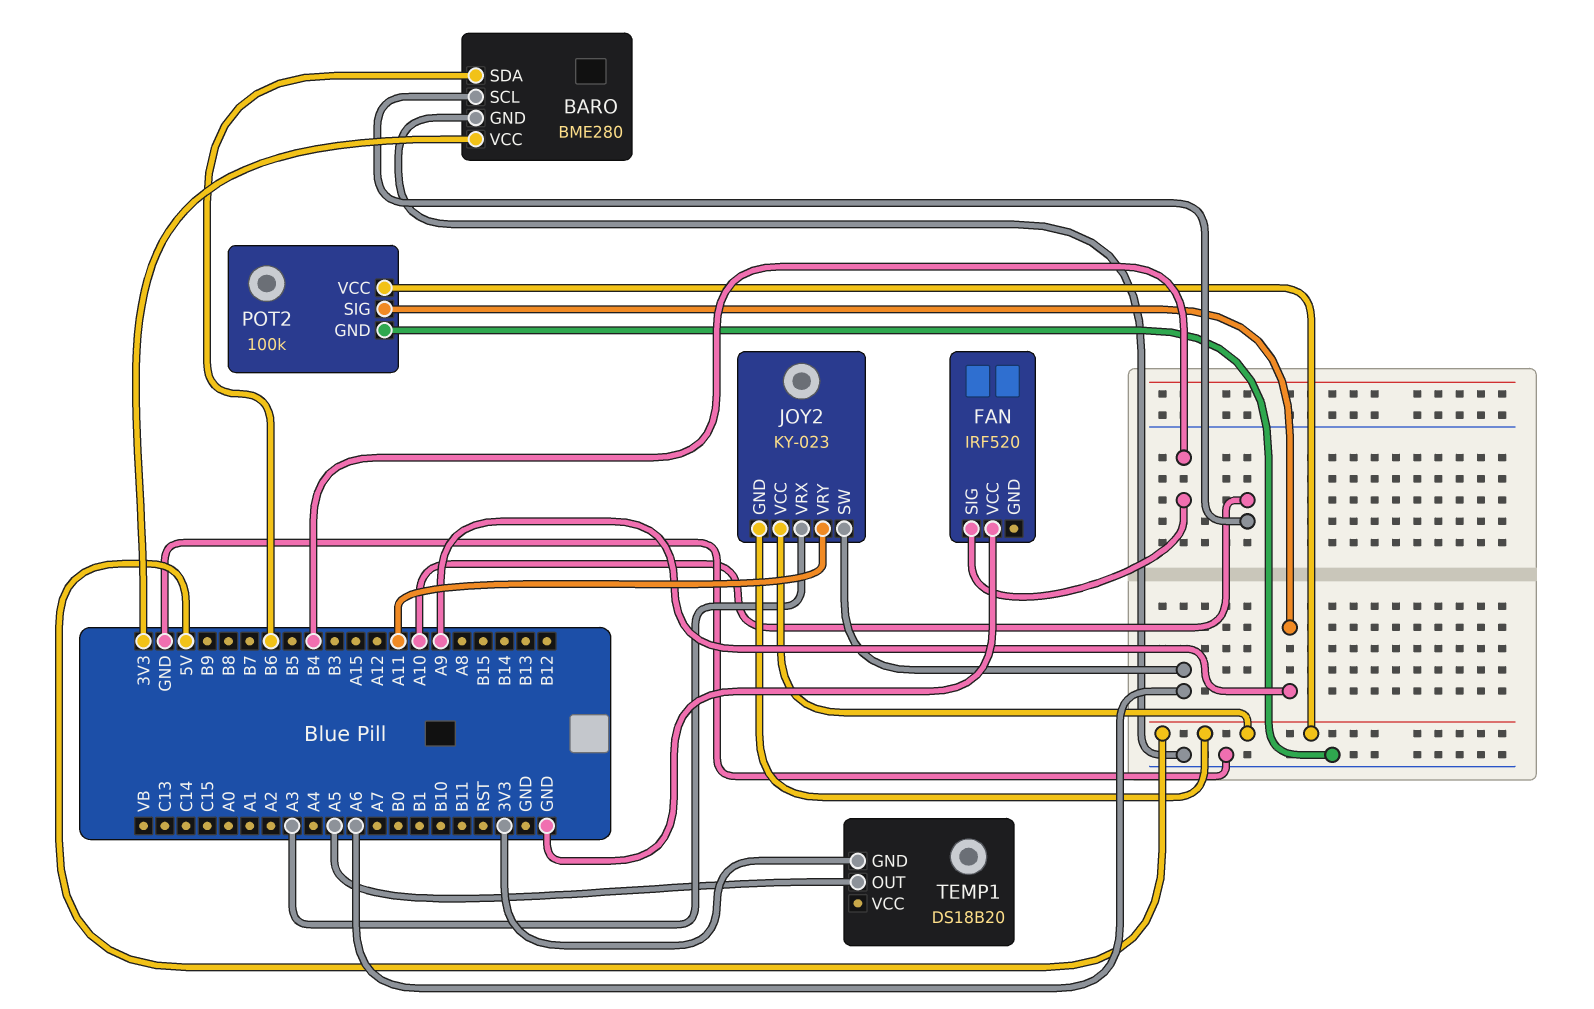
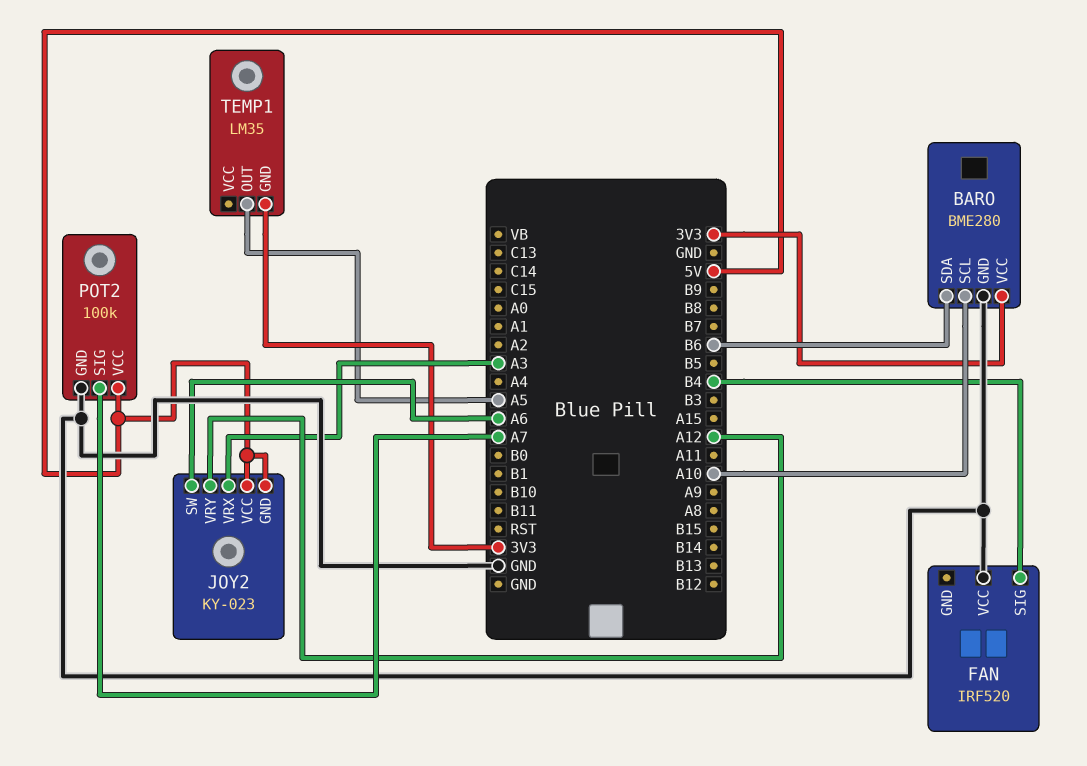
JOY2 pin VRY: A11 -> A12
POT2 pin SIG: A9 -> A7
TEMP1: DS18B20 -> LM35

